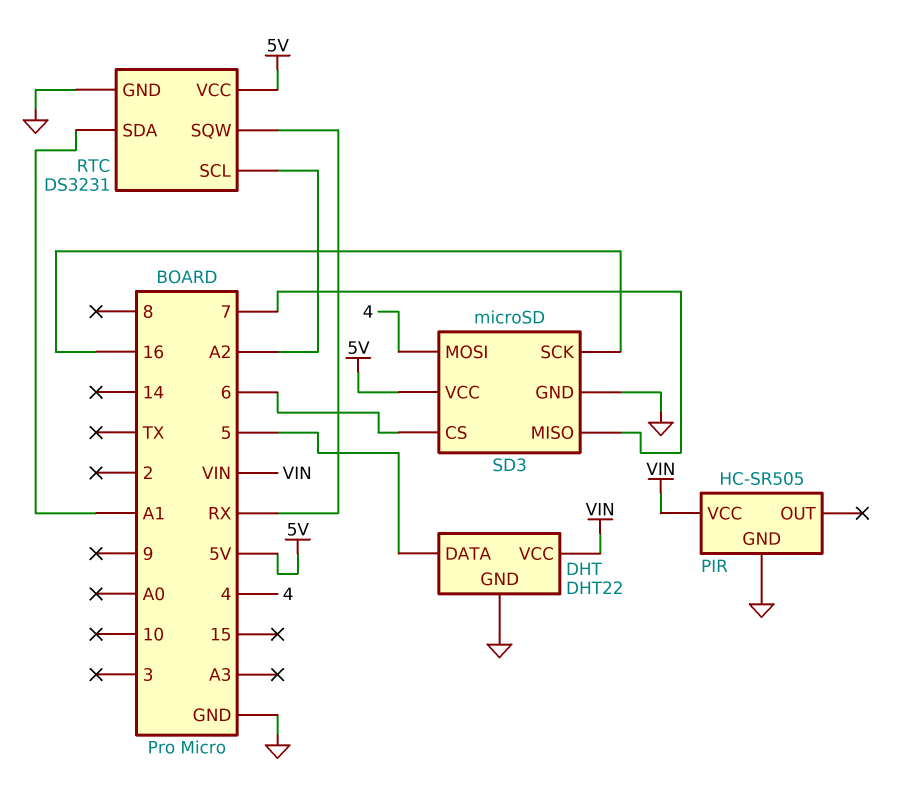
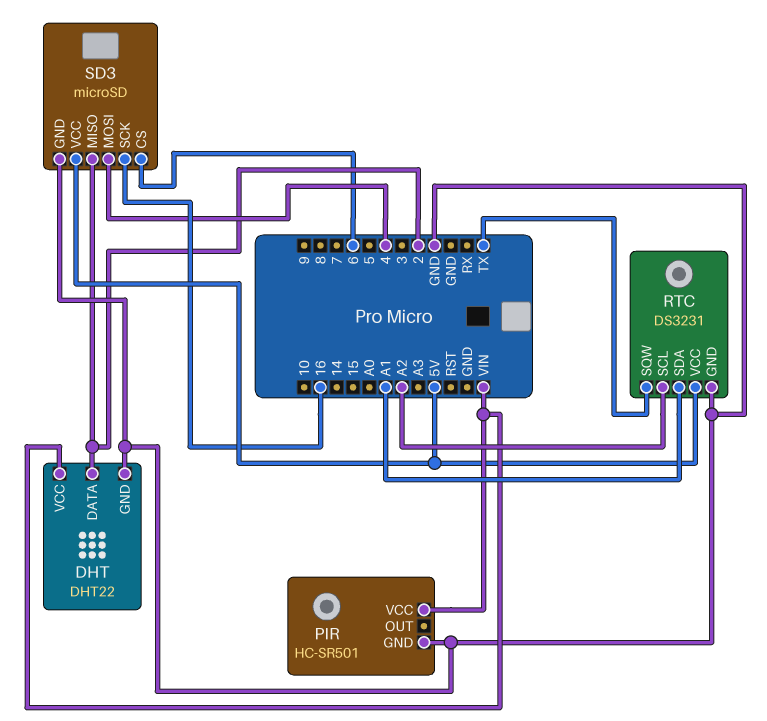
DHT pin DATA: 5 -> 2
PIR: HC-SR505 -> HC-SR501
RTC pin SQW: RX -> TX
SD3 pin MISO: 7 -> 2

